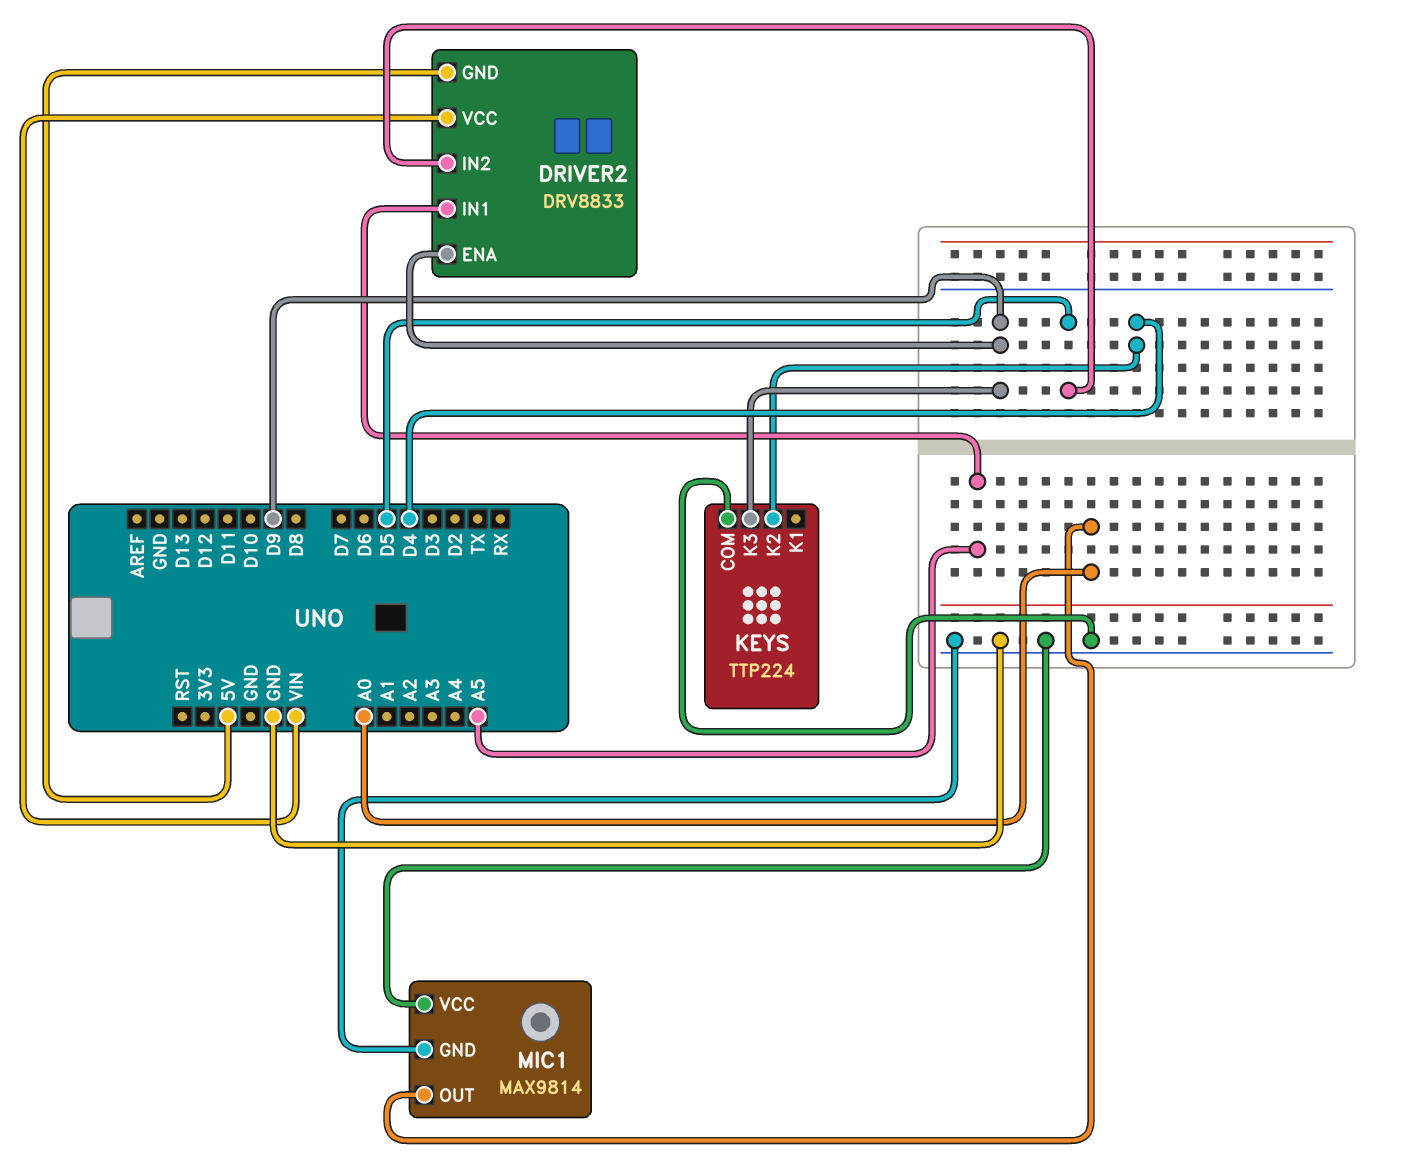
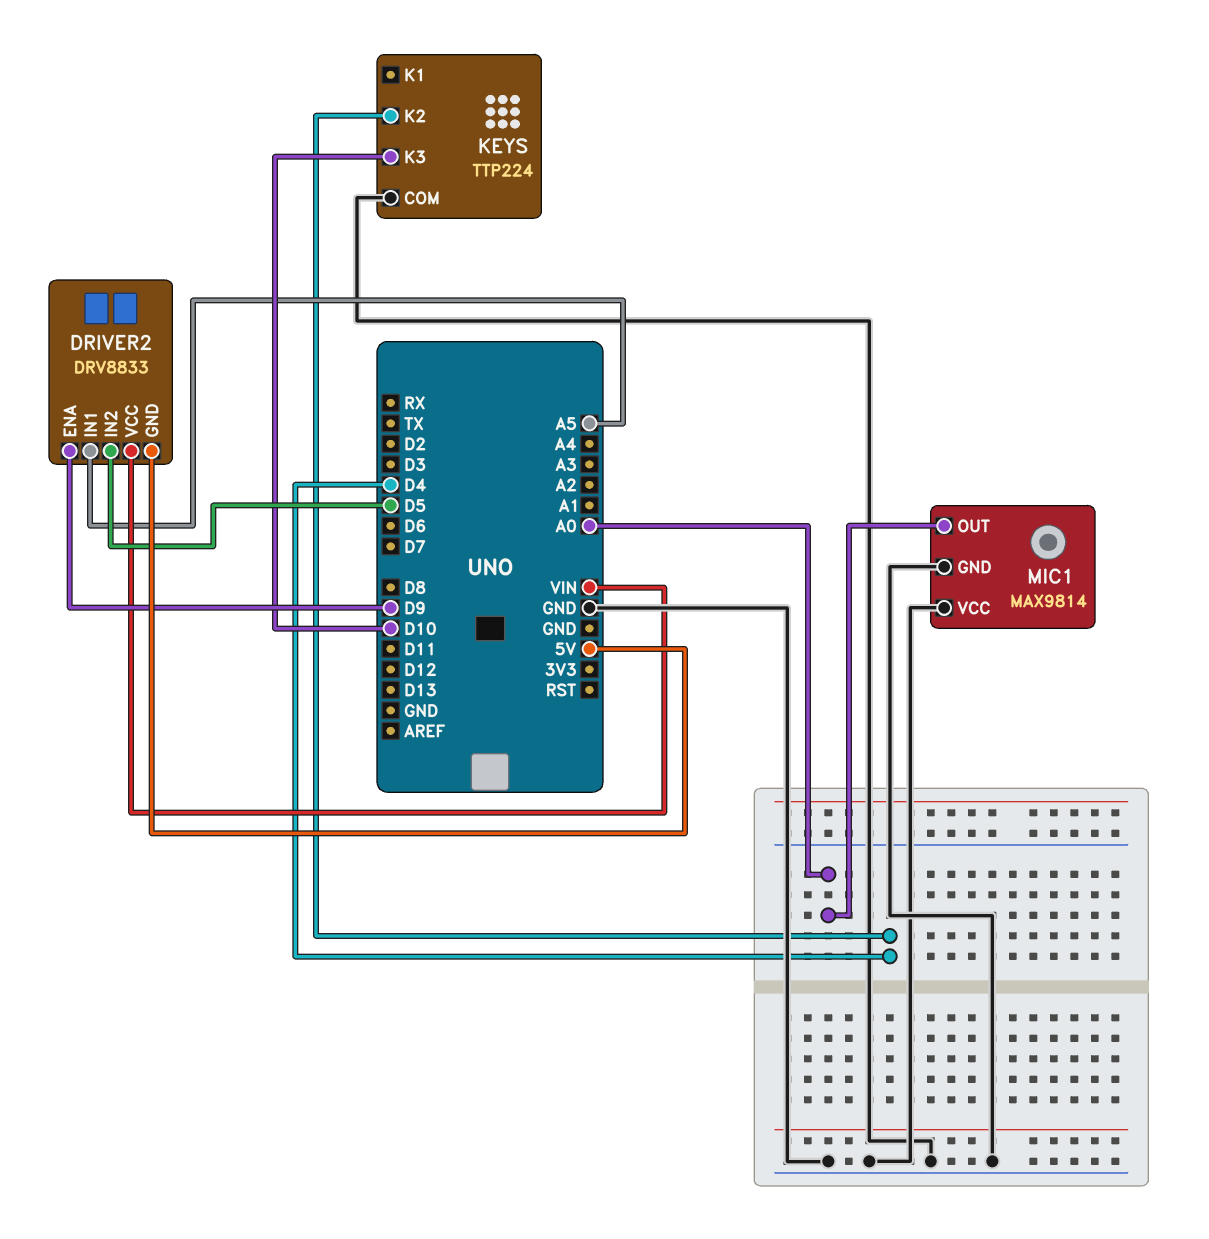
KEYS pin K3: D9 -> D10

